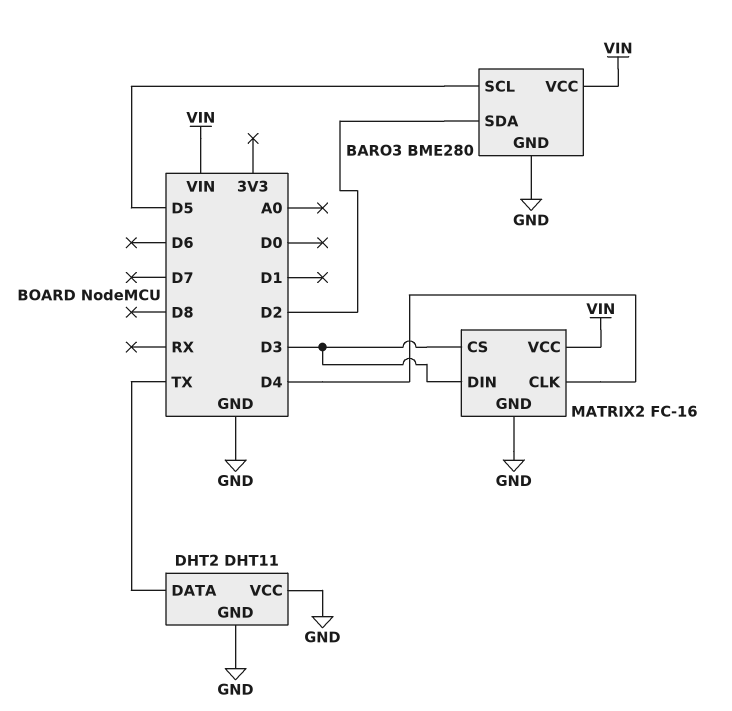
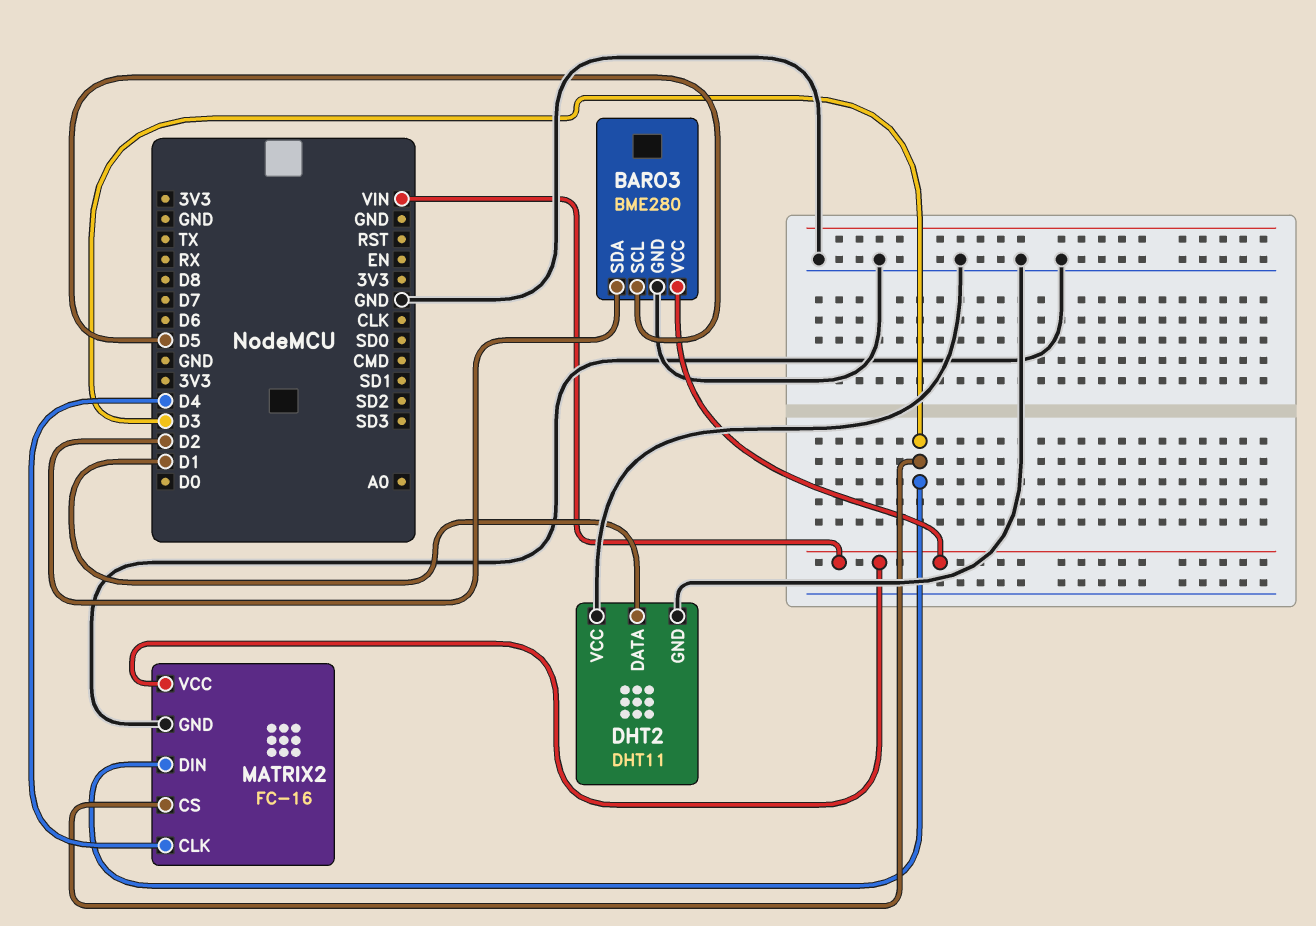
DHT2 pin DATA: TX -> D1

